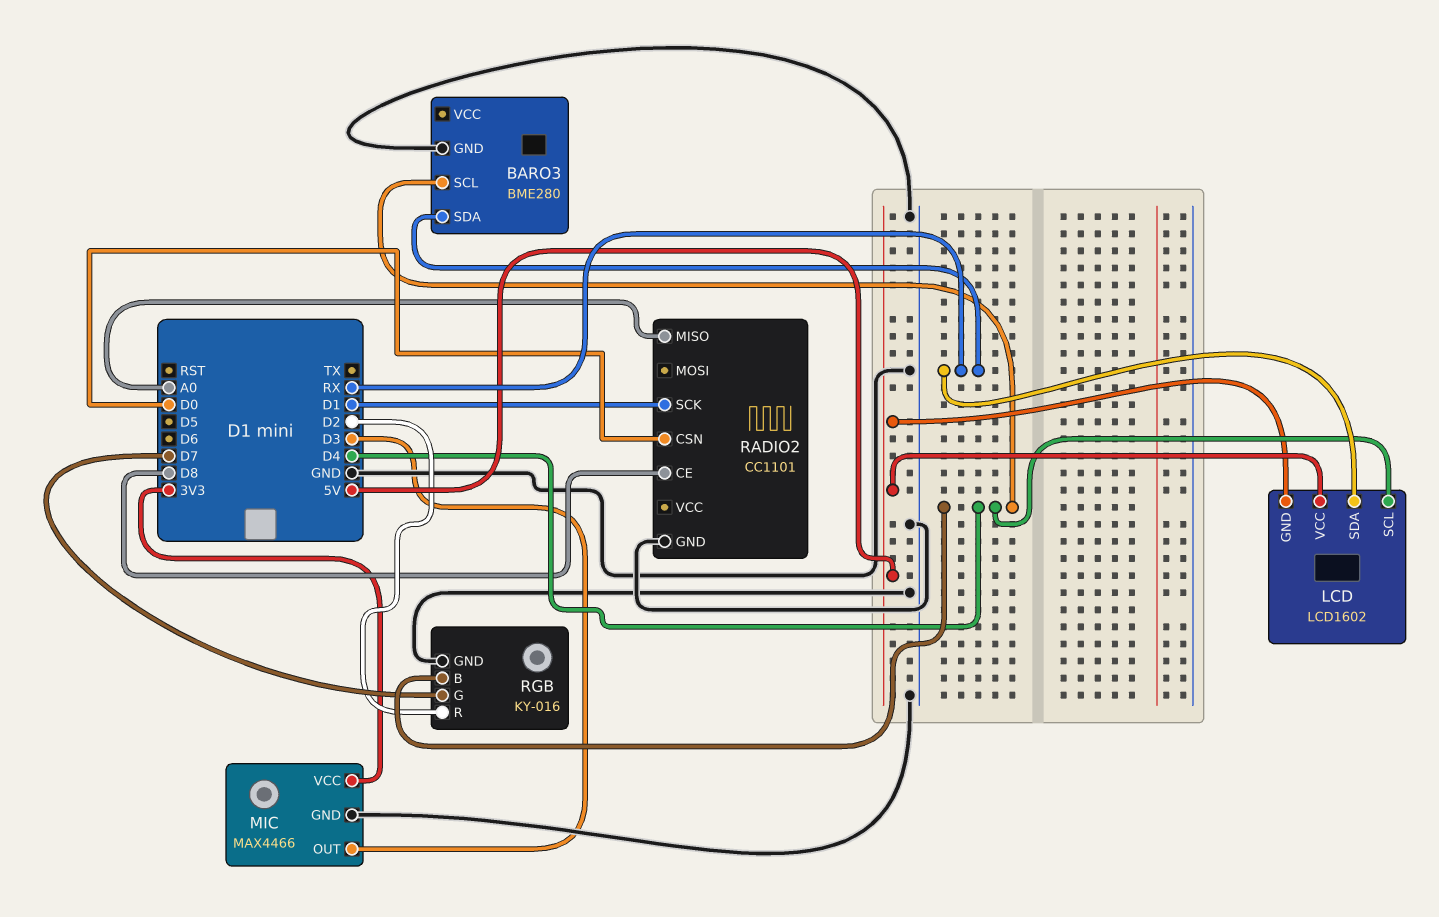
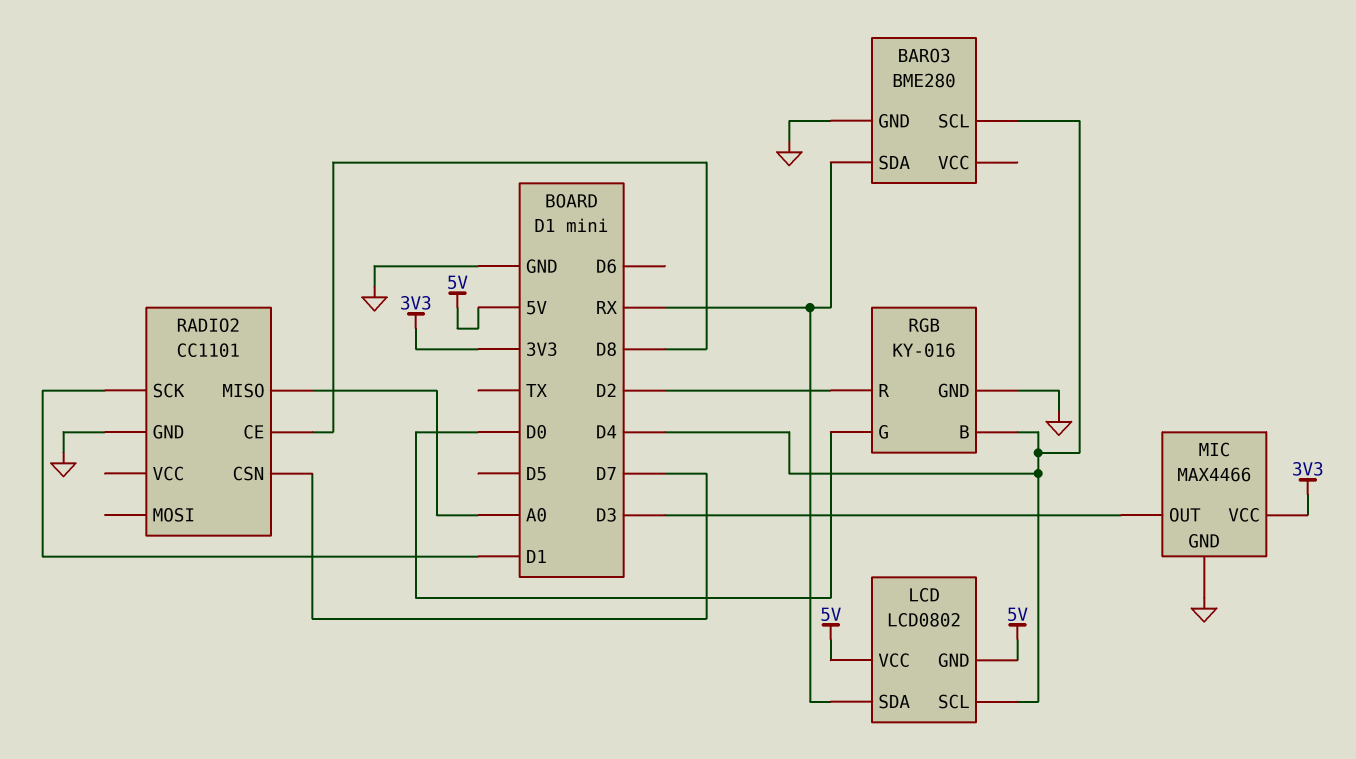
LCD: LCD1602 -> LCD0802
RADIO2 pin CSN: D0 -> D7
RGB pin G: D7 -> D0

